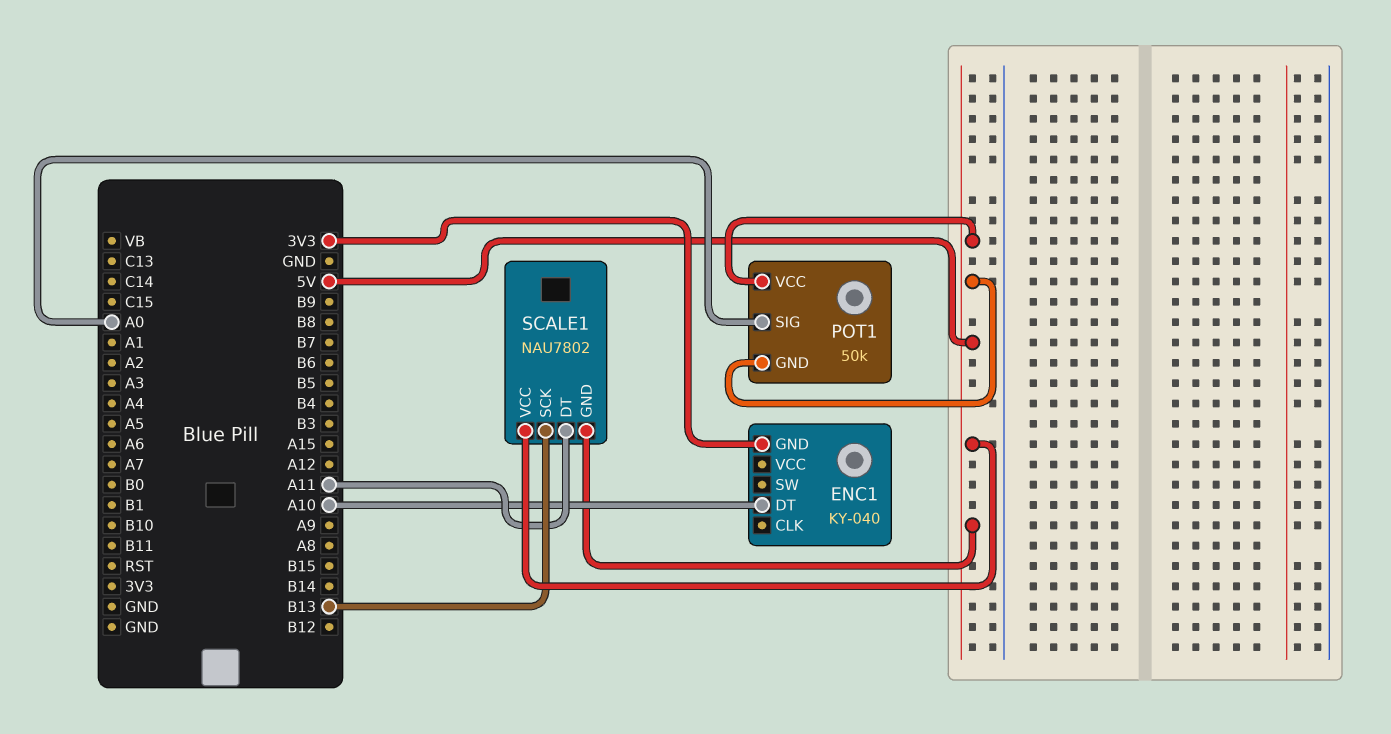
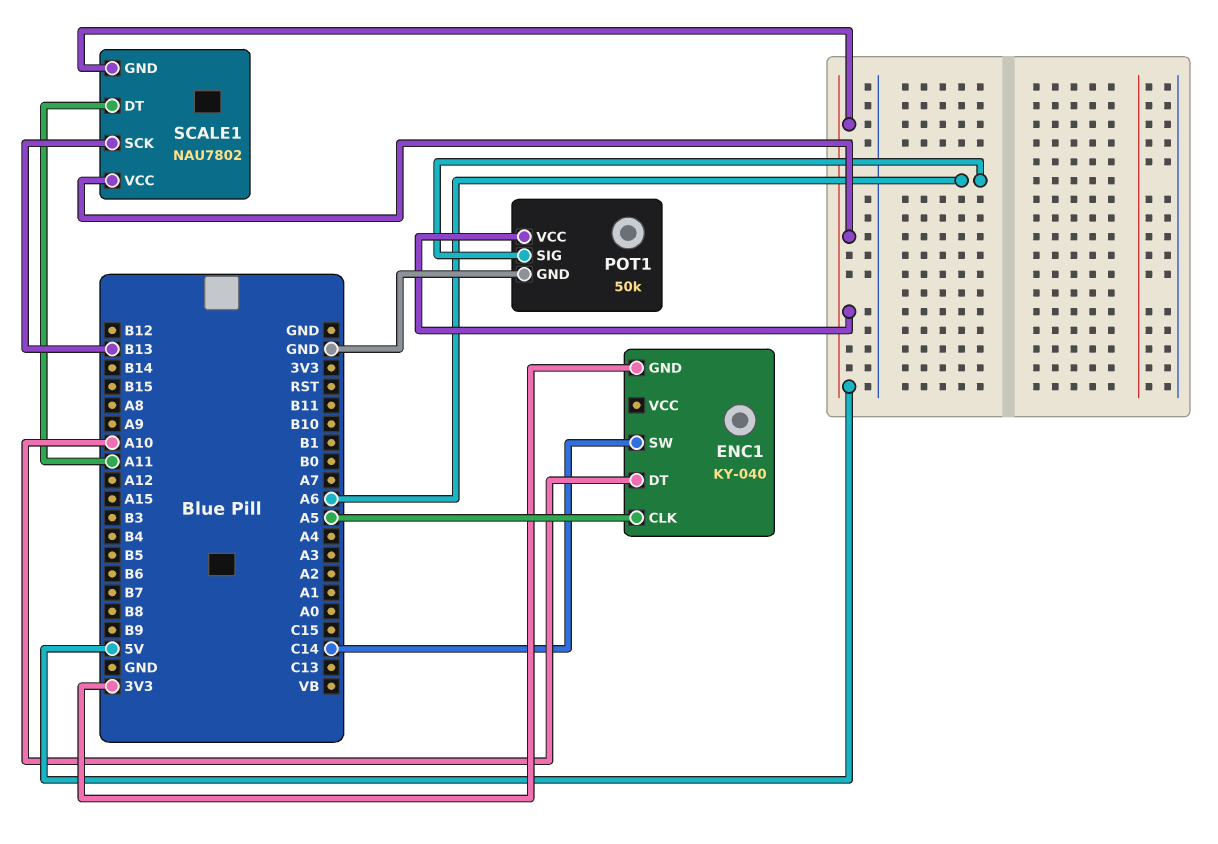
ENC1 pin CLK: none -> A5
ENC1 pin SW: none -> C14
POT1 pin GND: 5V -> GND
POT1 pin SIG: A0 -> A6

